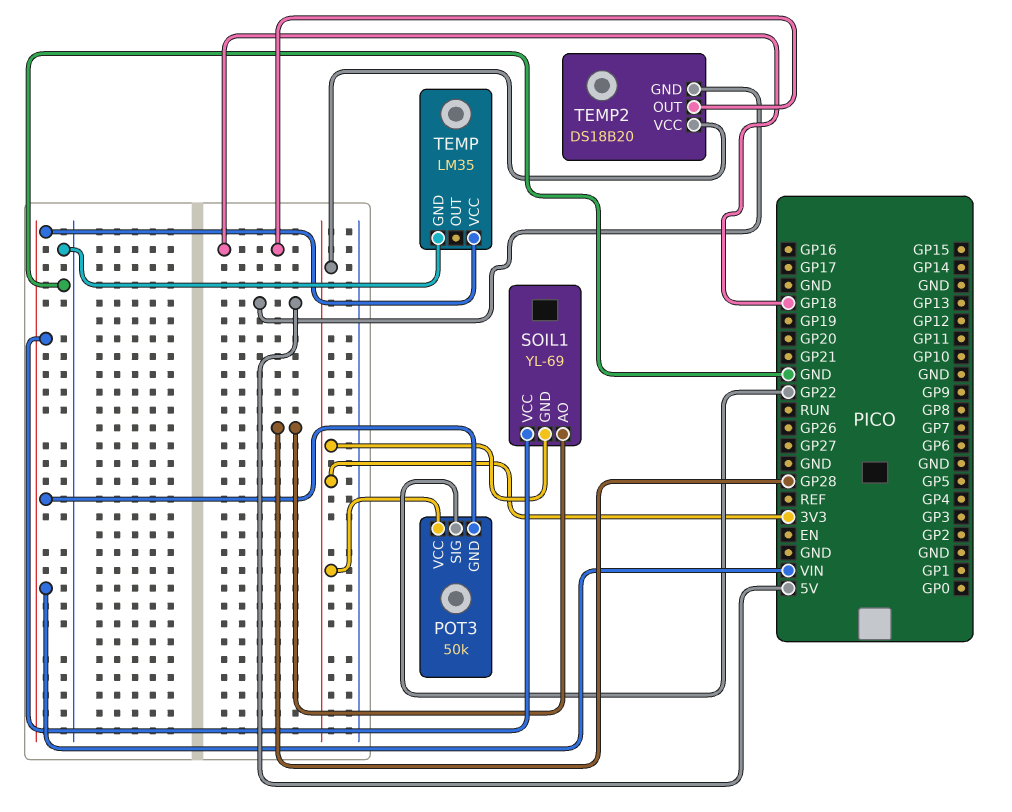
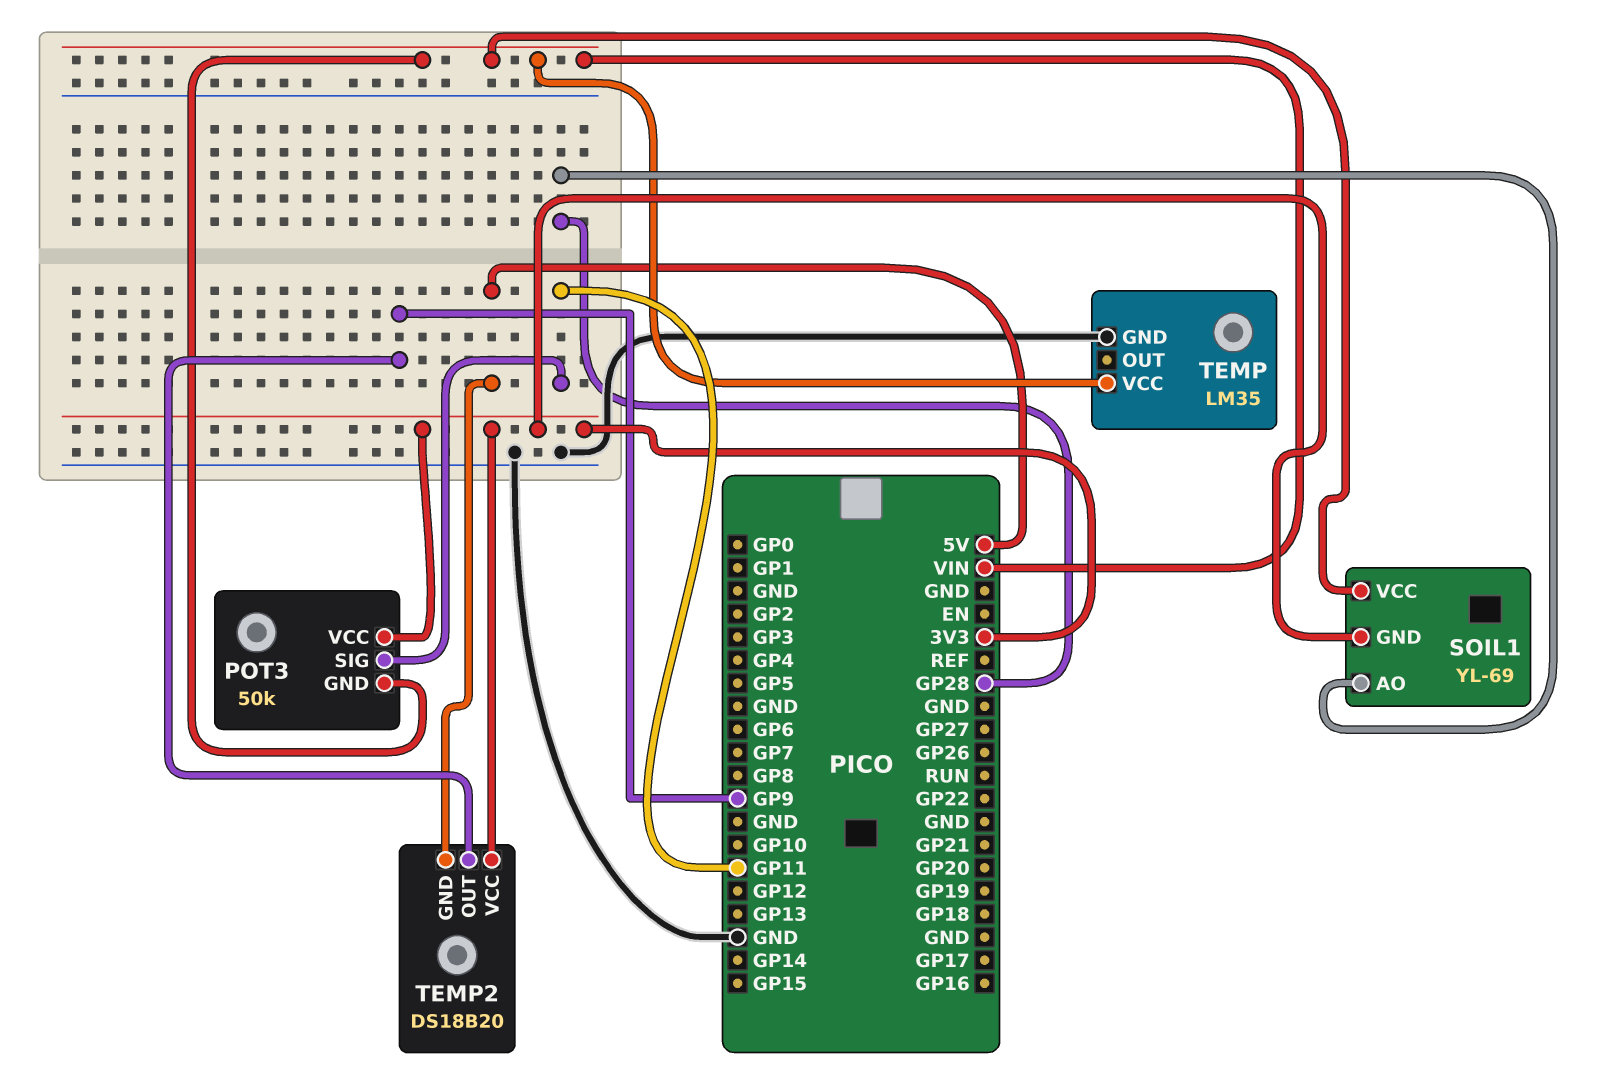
POT3 pin SIG: GP22 -> GP11
TEMP2 pin OUT: GP18 -> GP9

